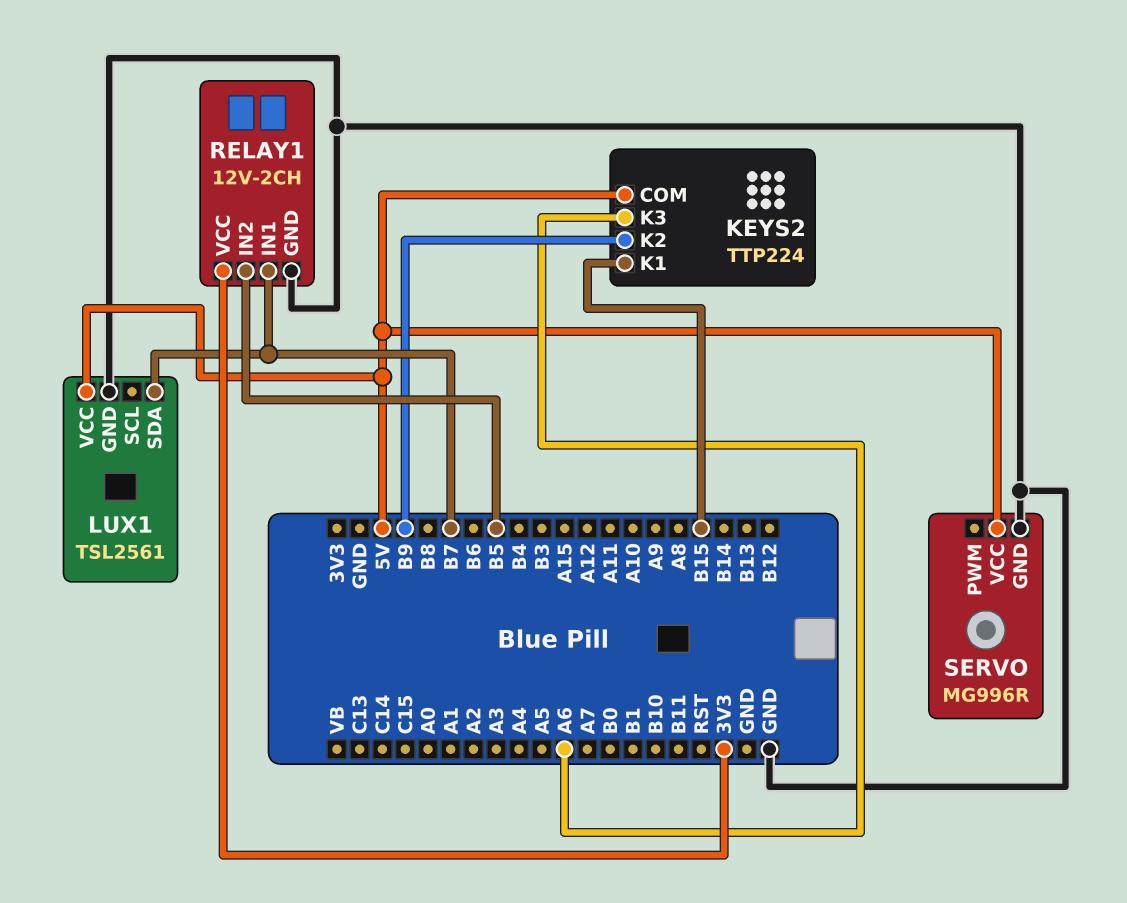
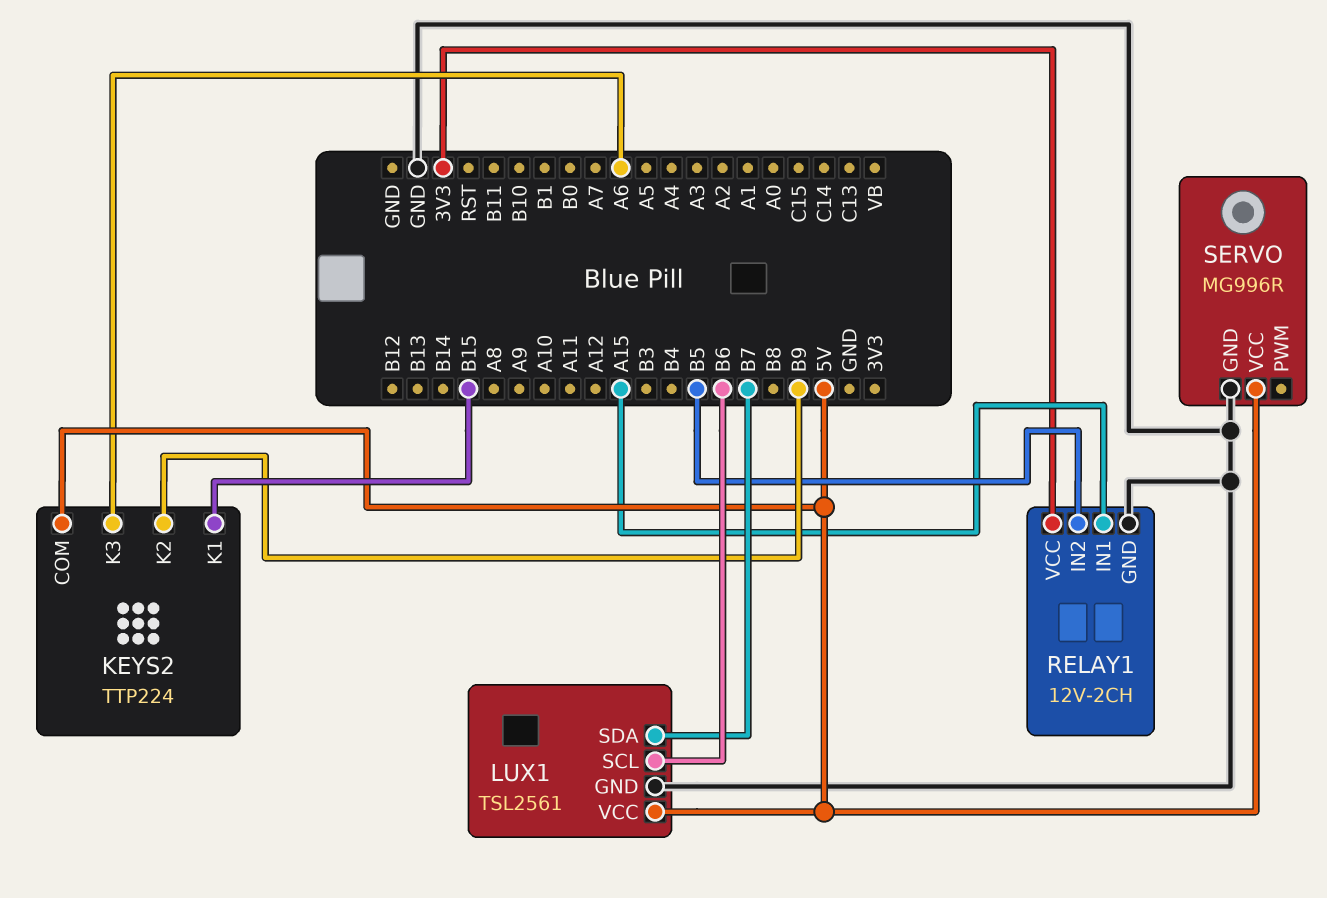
LUX1 pin SCL: none -> B6
RELAY1 pin IN1: B7 -> A15

